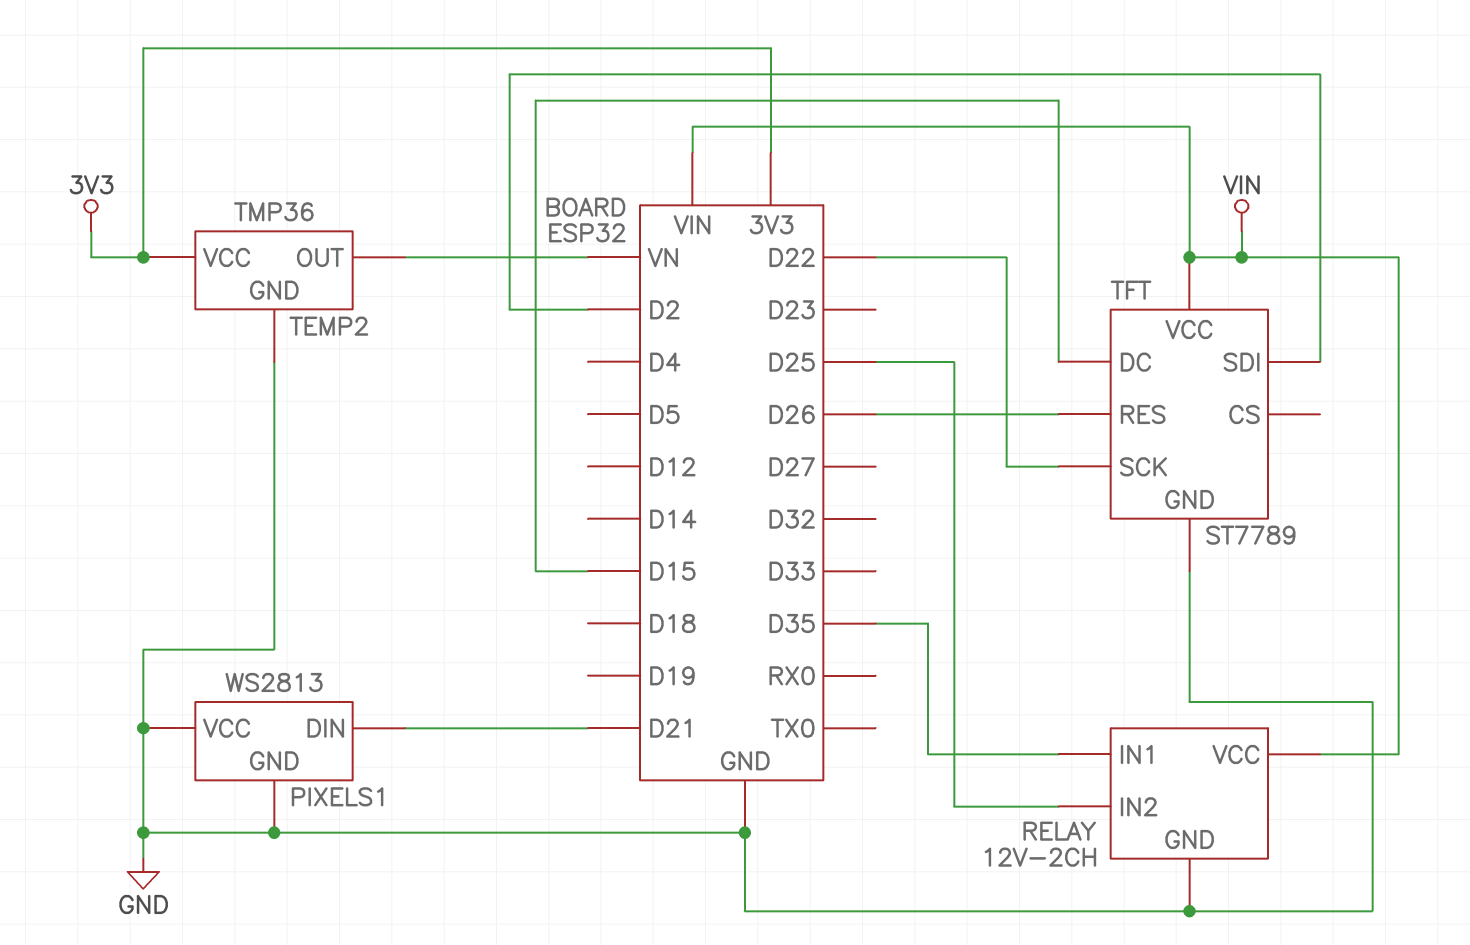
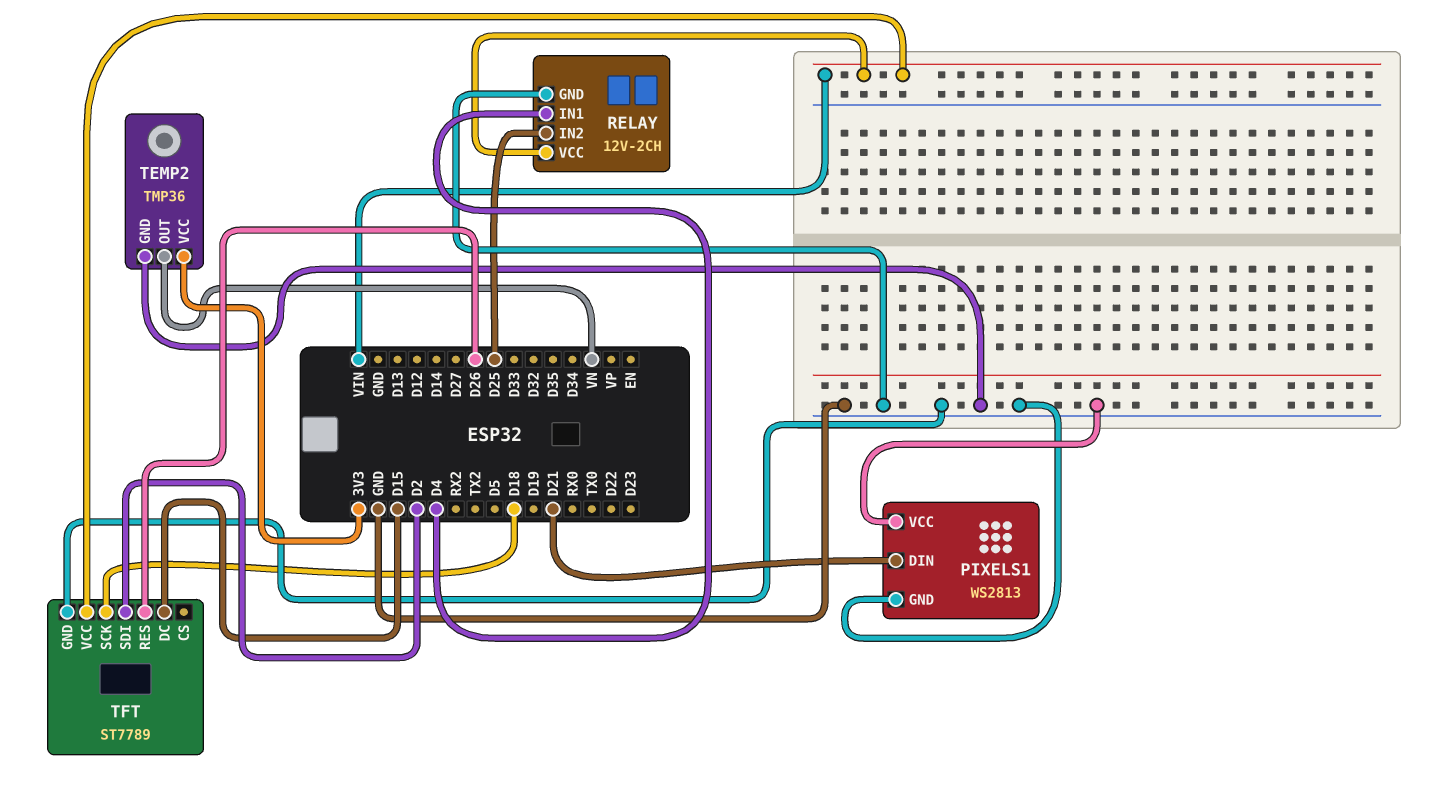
RELAY pin IN1: D35 -> D4
TFT pin SCK: D22 -> D18

